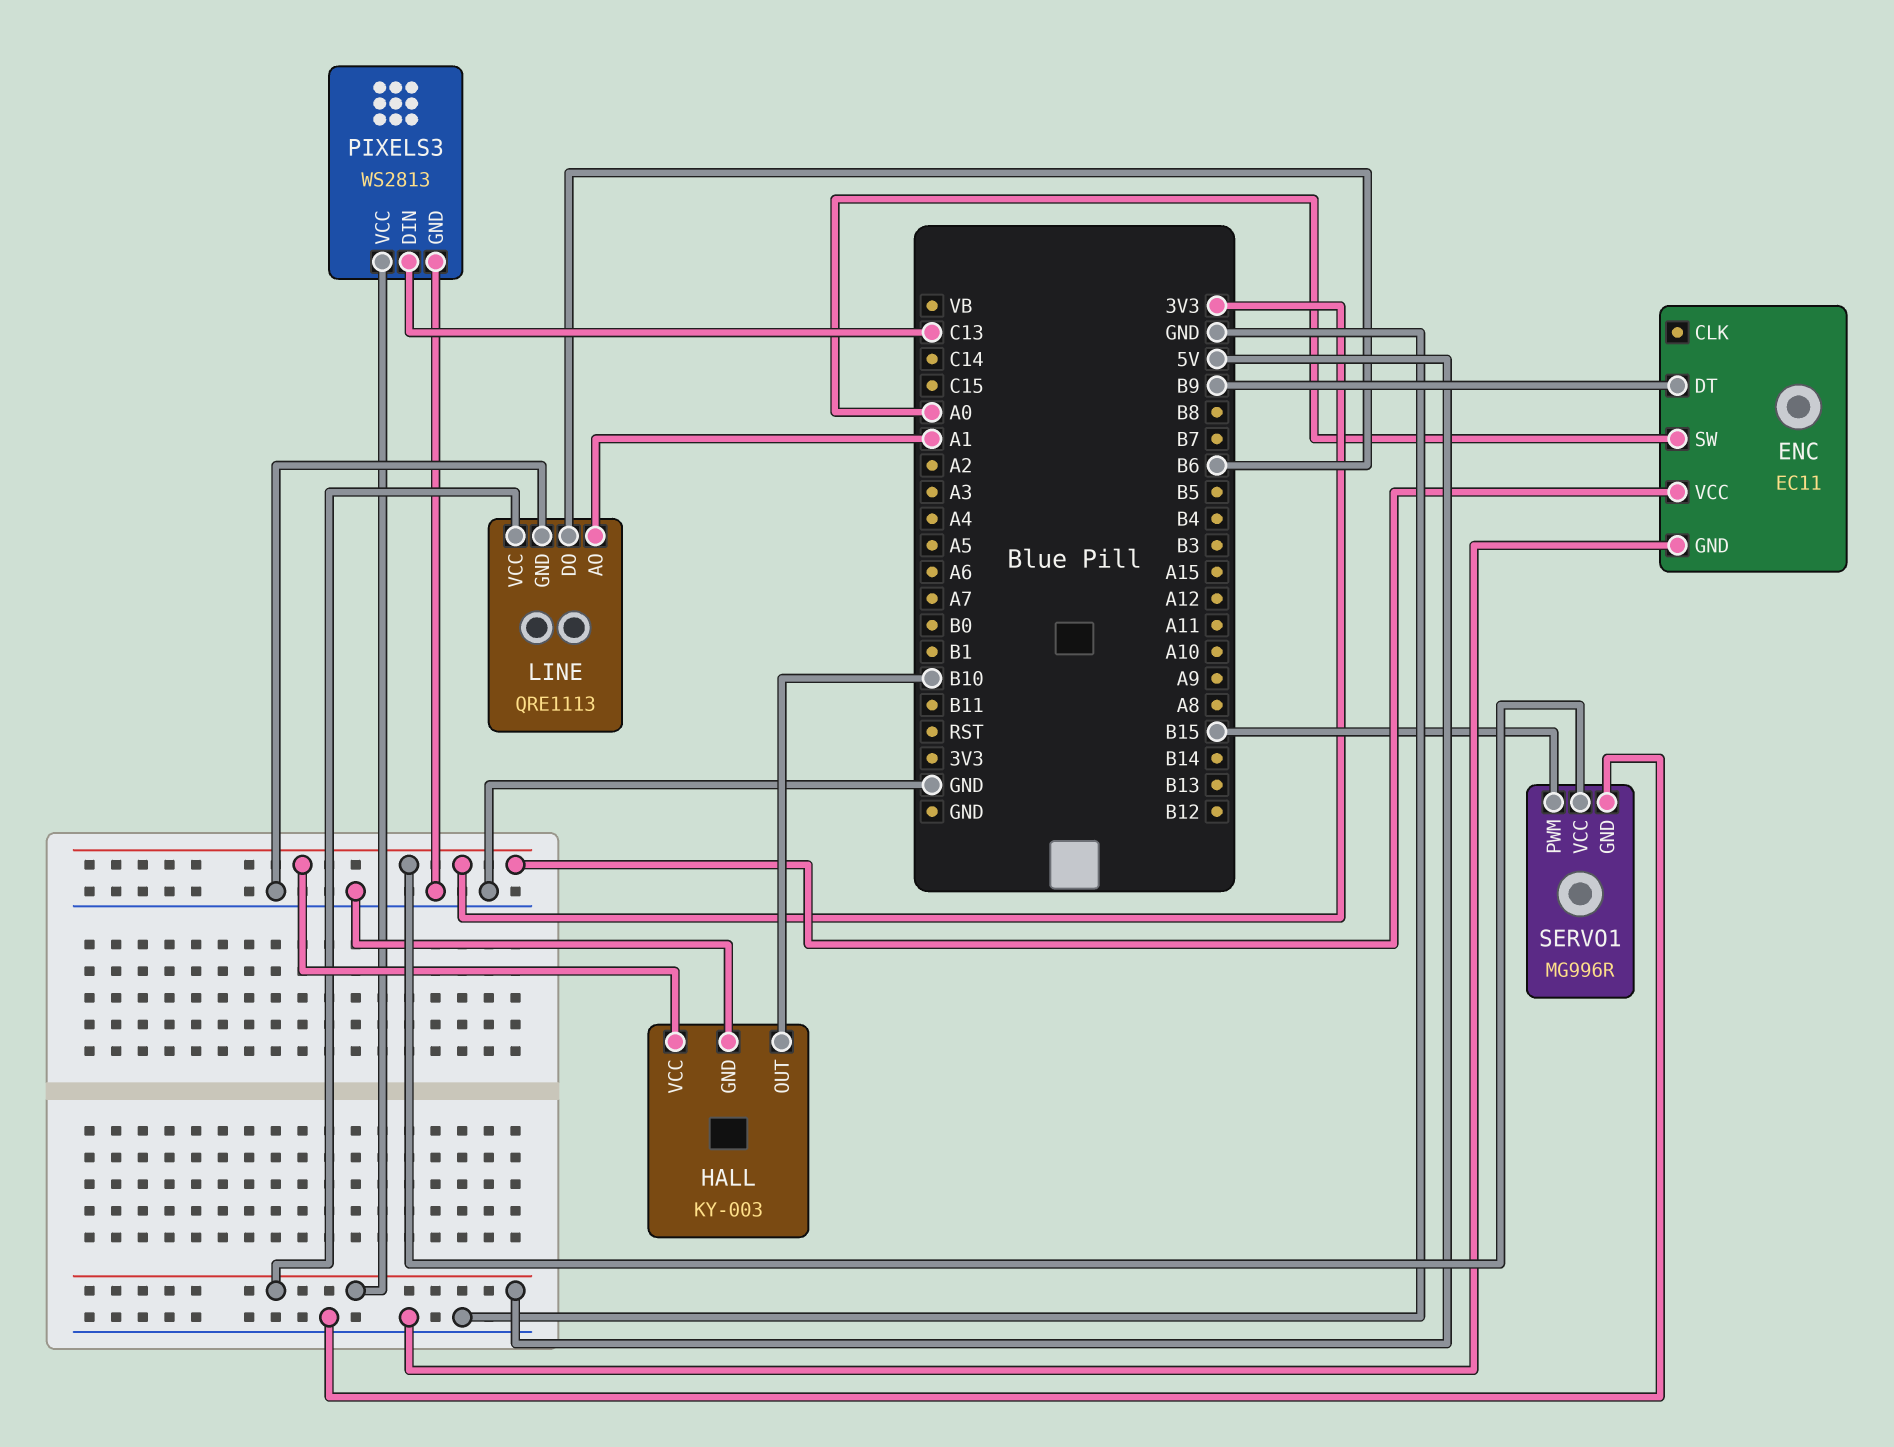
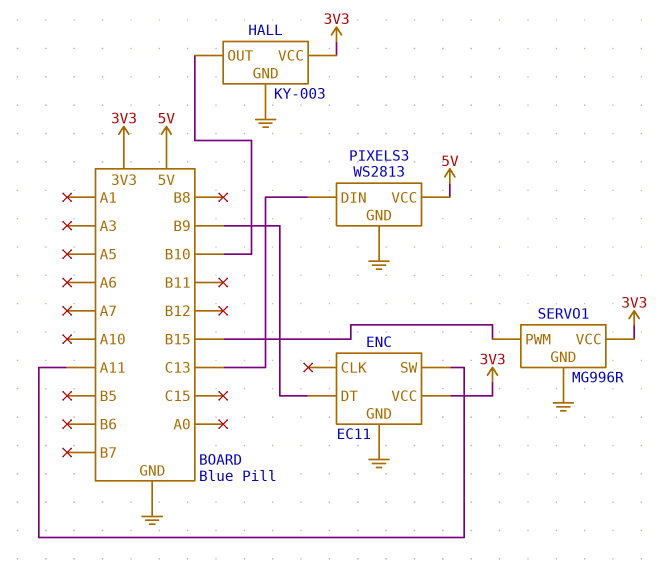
ENC pin SW: A0 -> A11
LINE: QRE1113 -> none
LINE pin AO: A1 -> none
LINE pin DO: B6 -> none
LINE pin GND: GND -> none
LINE pin VCC: 5V -> none

